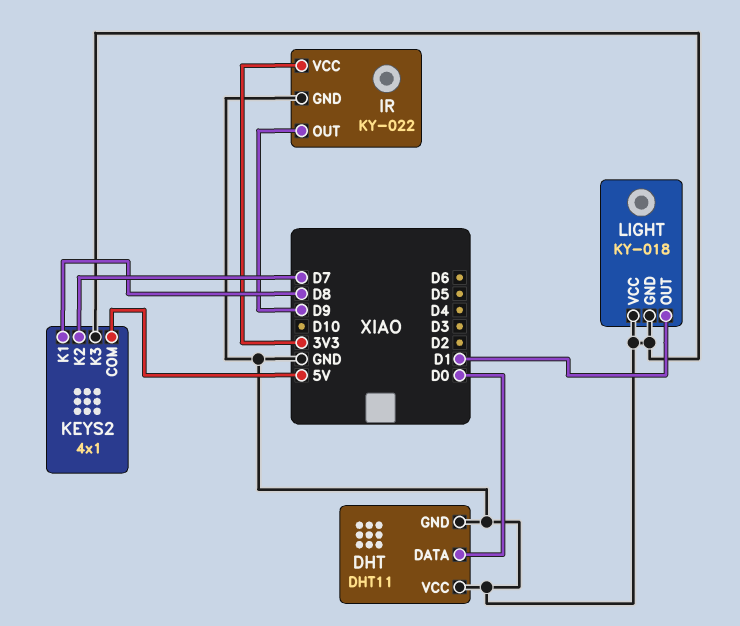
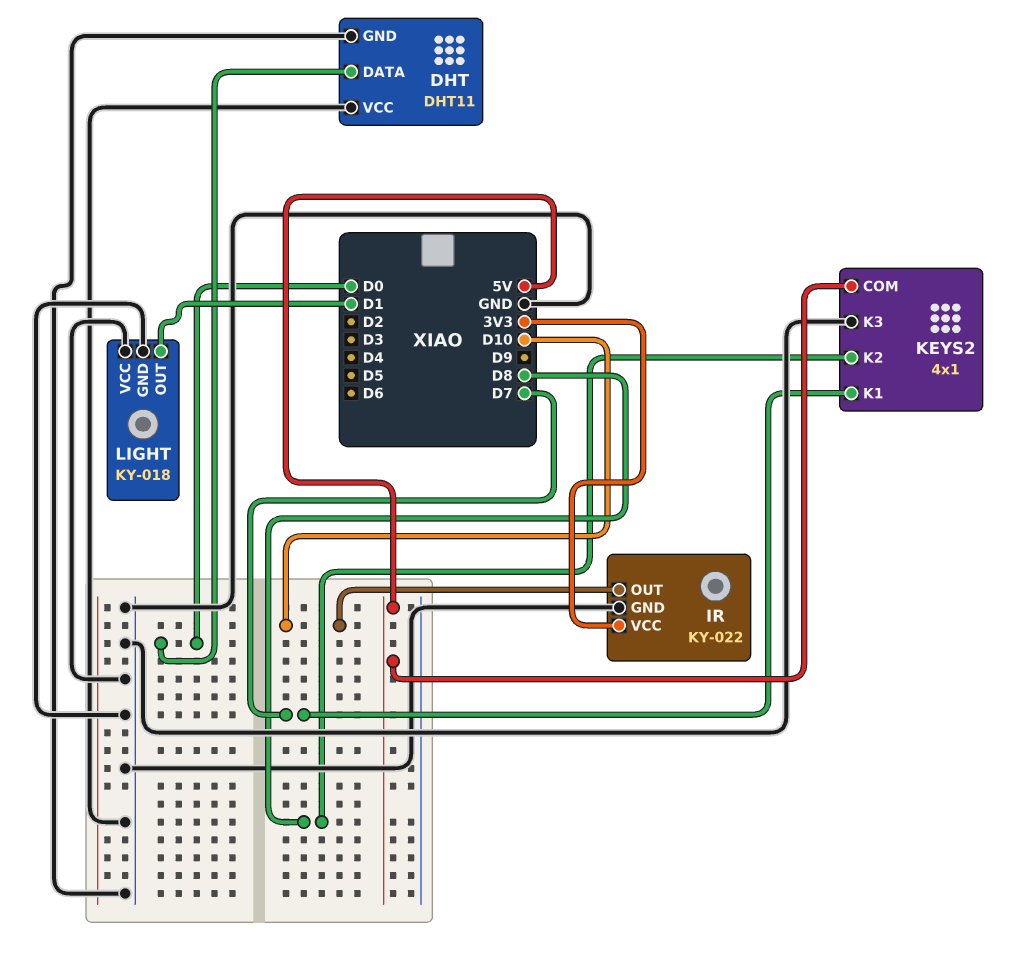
IR pin OUT: D9 -> D10
KEYS2 pin K1: D8 -> D7
KEYS2 pin K2: D7 -> D8

